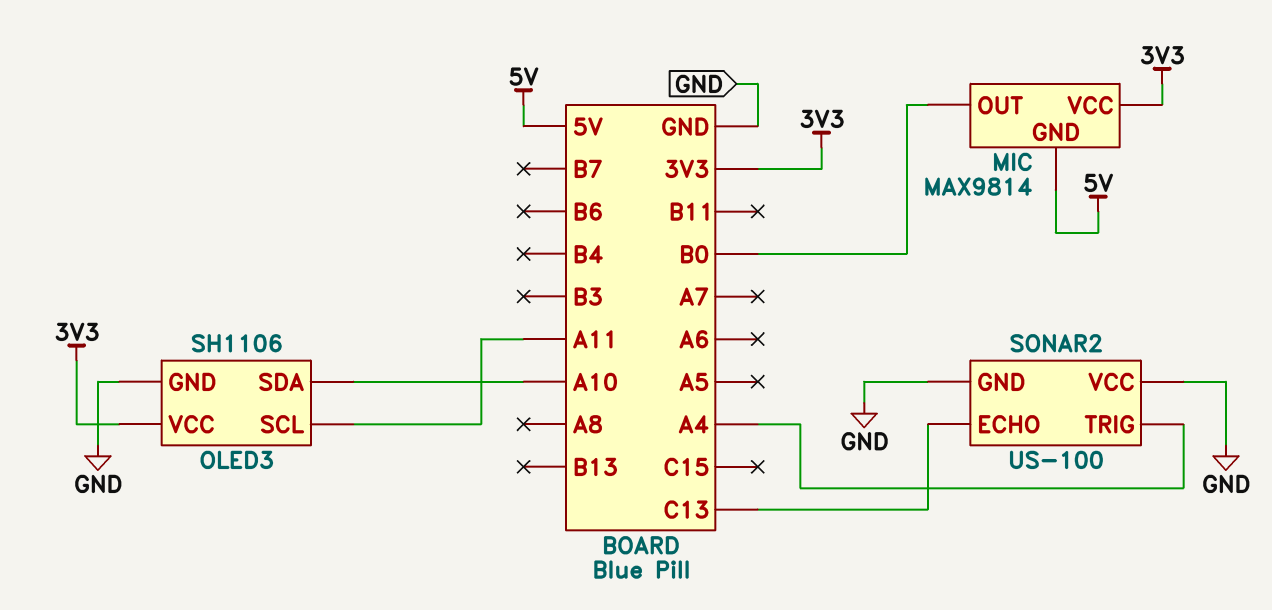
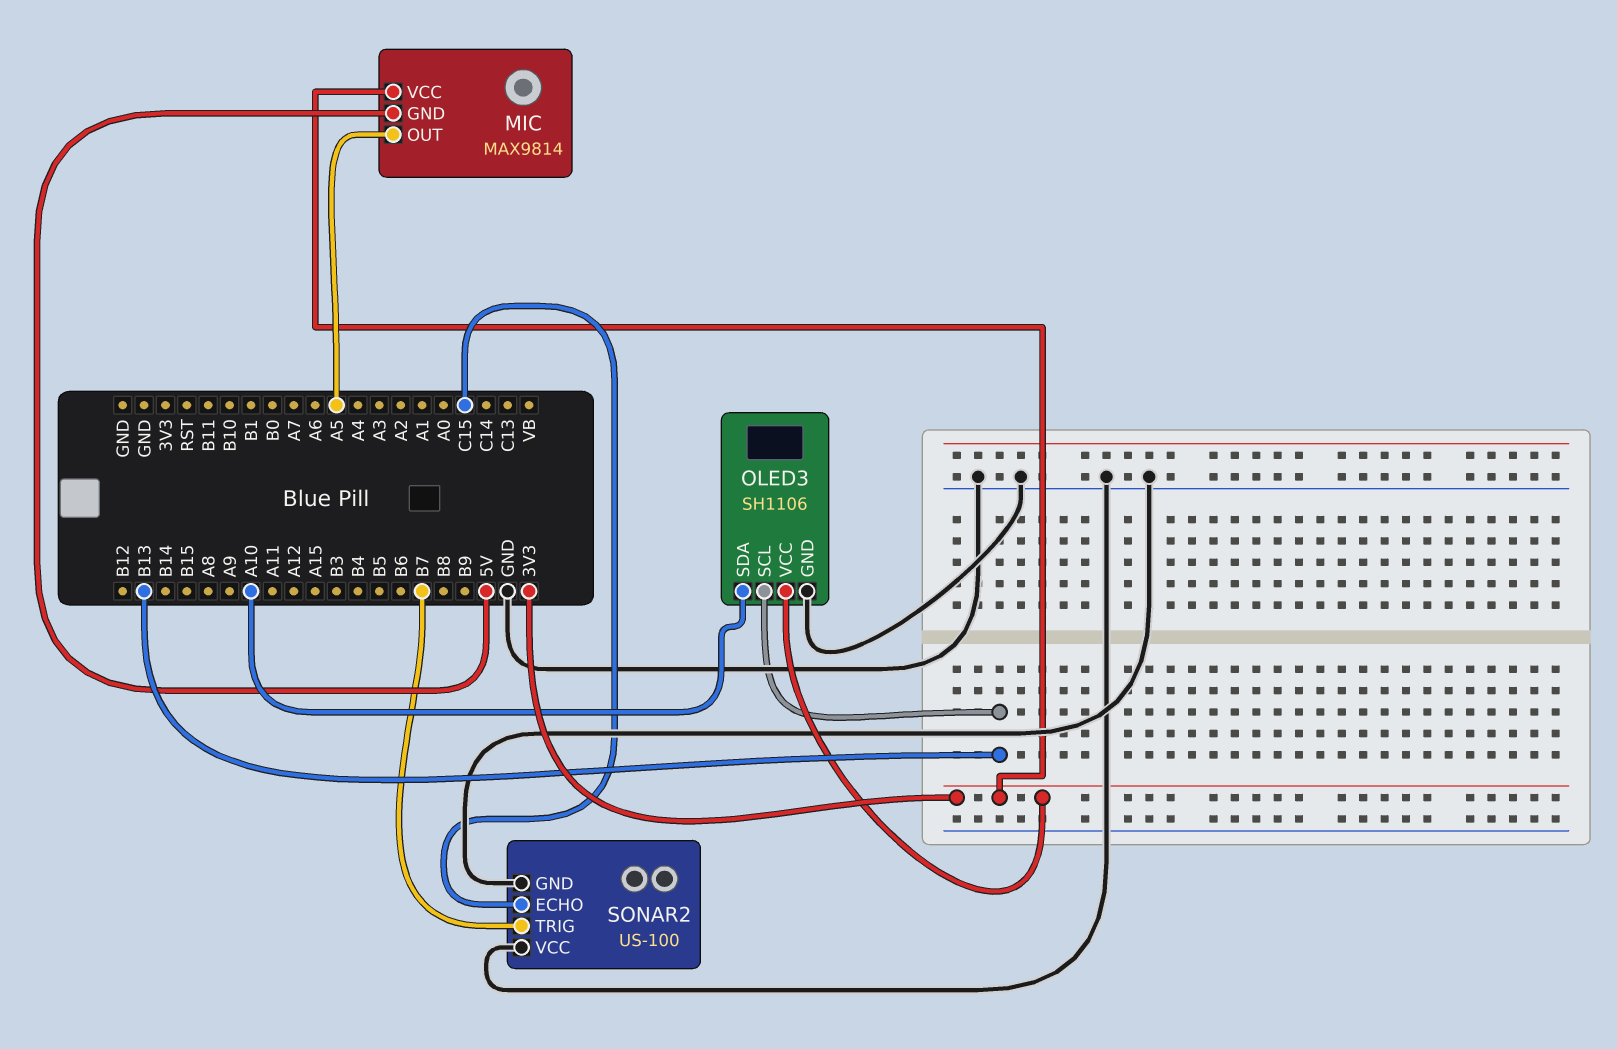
MIC pin OUT: B0 -> A5
OLED3 pin SCL: A11 -> B13
SONAR2 pin ECHO: C13 -> C15
SONAR2 pin TRIG: A4 -> B7

